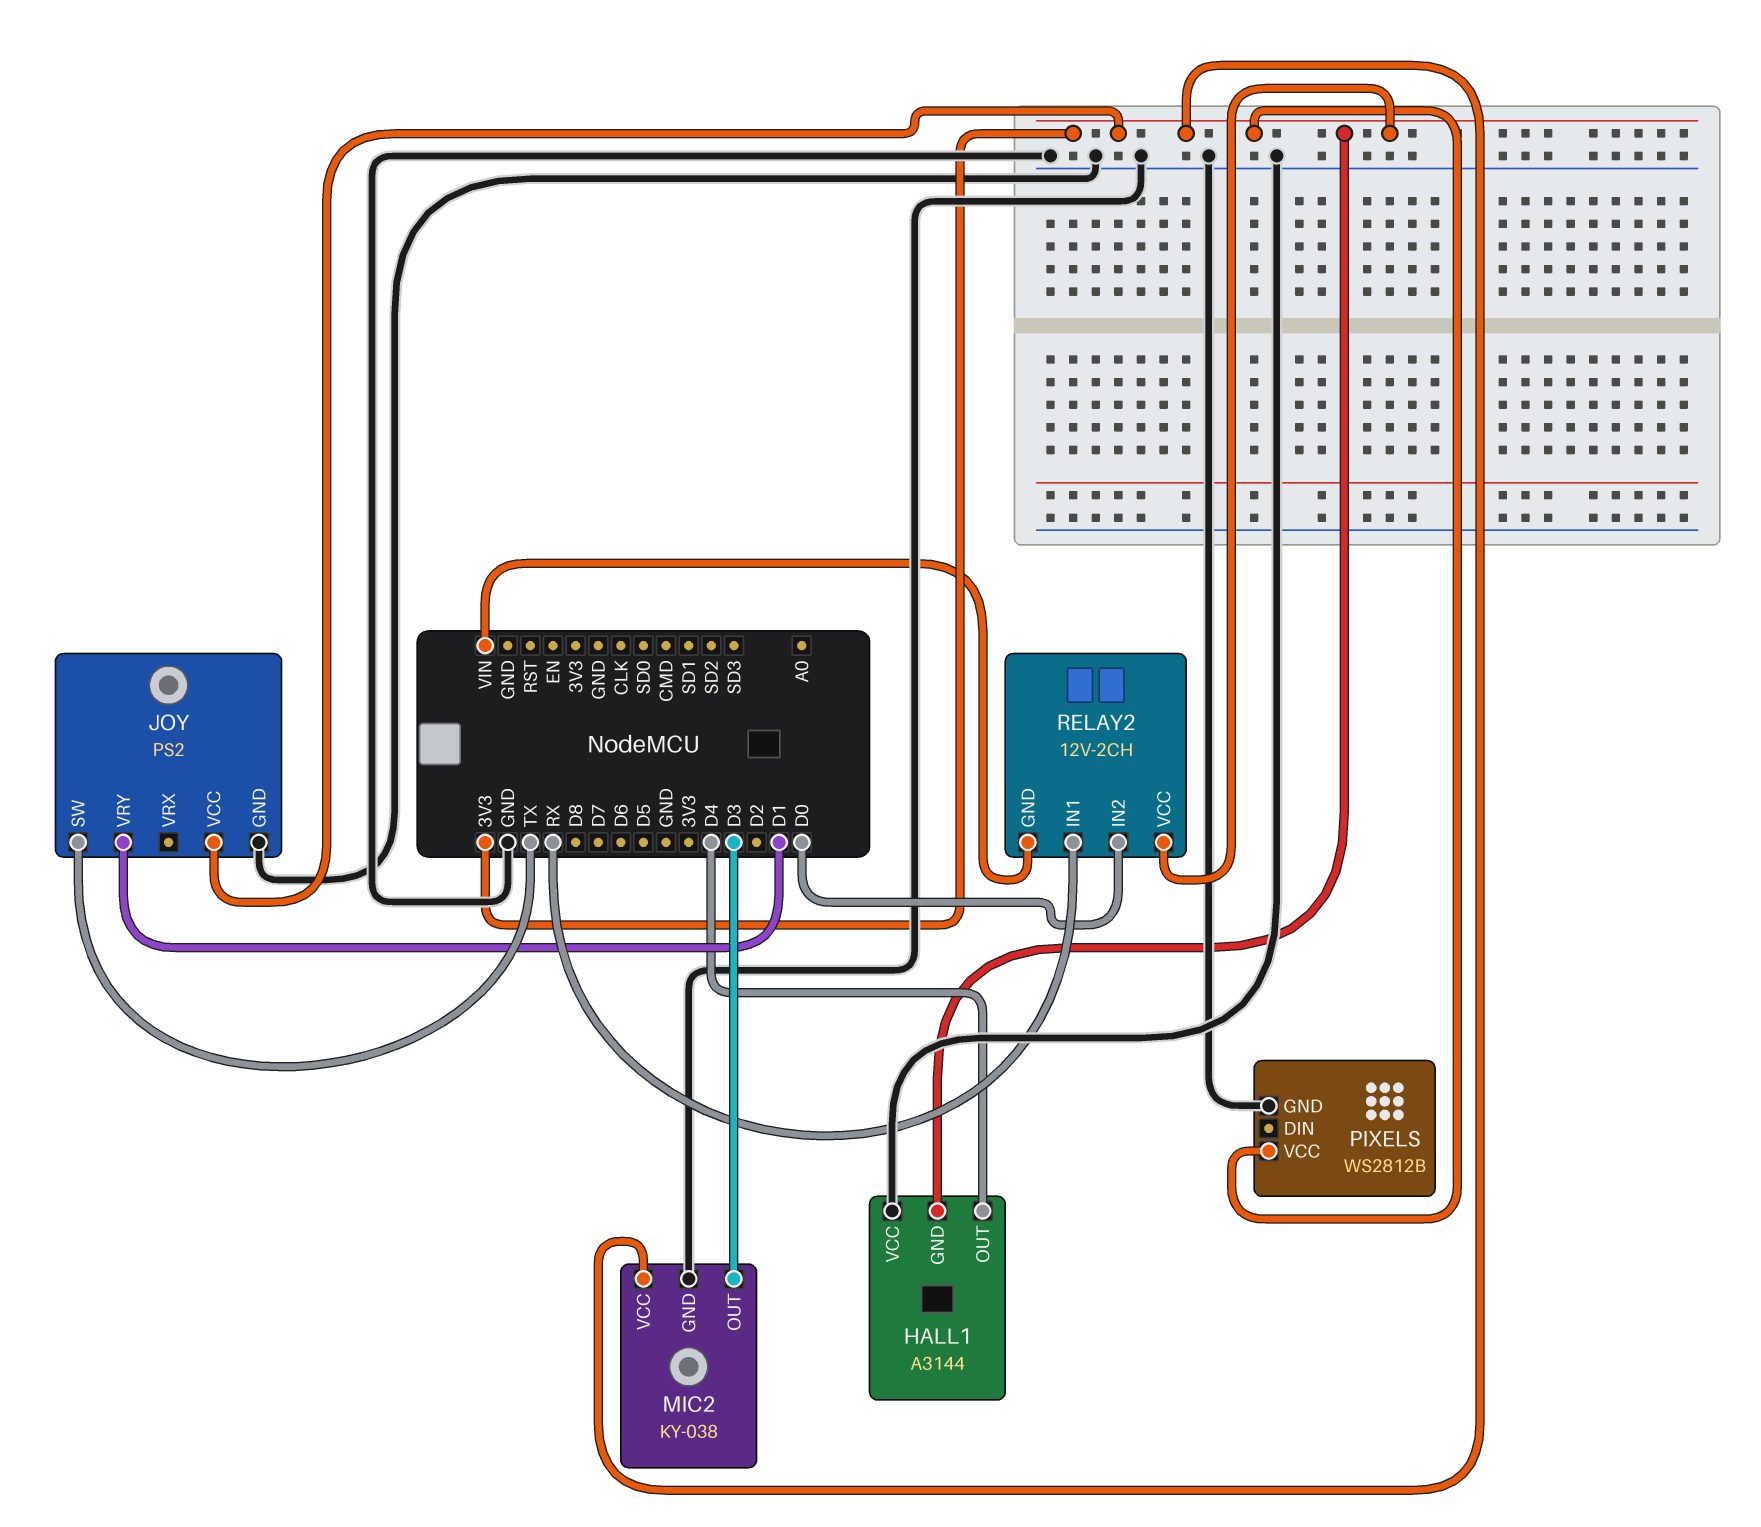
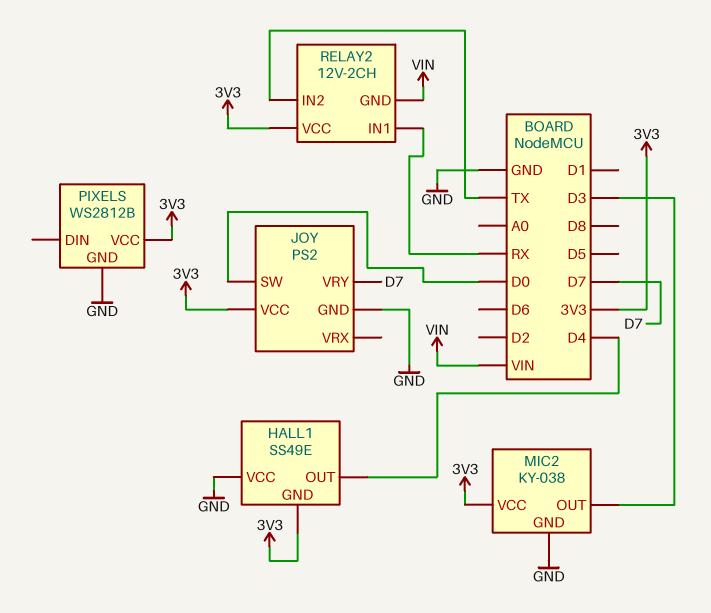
HALL1: A3144 -> SS49E
JOY pin SW: TX -> D0
JOY pin VRY: D1 -> D7
RELAY2 pin IN2: D0 -> TX

